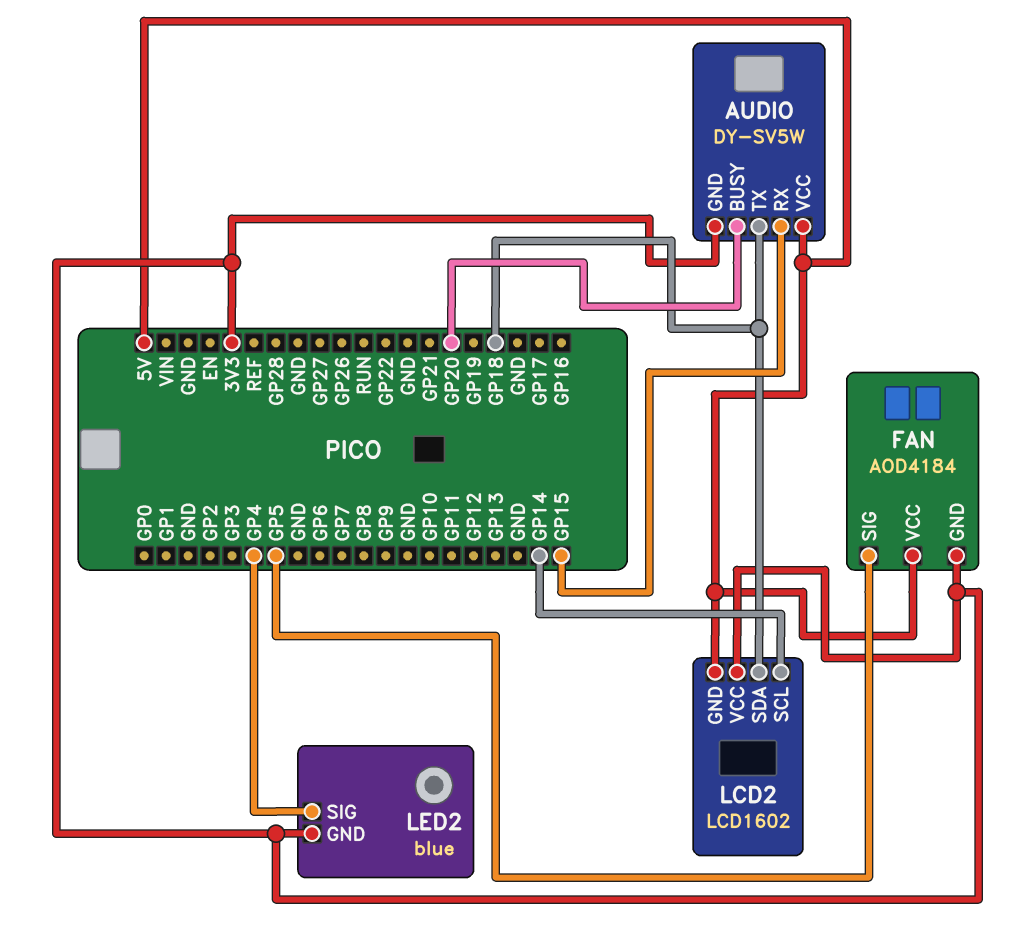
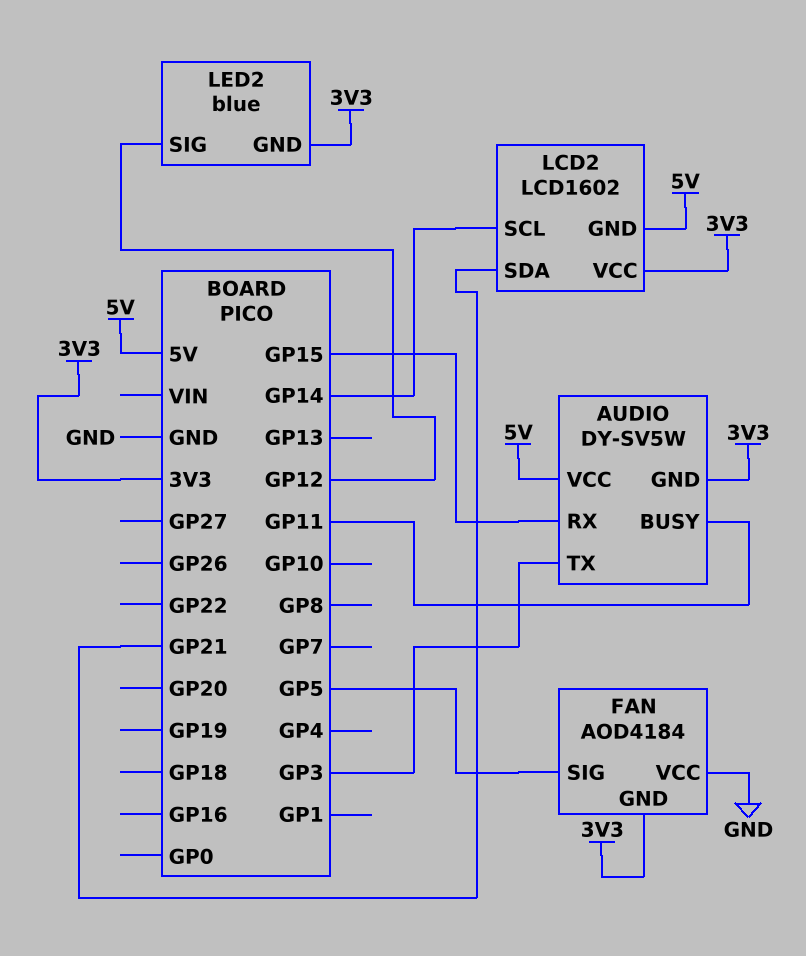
AUDIO pin BUSY: GP20 -> GP11
AUDIO pin TX: GP18 -> GP3
FAN pin VCC: 5V -> GND
LCD2 pin SDA: GP18 -> GP21
LED2 pin SIG: GP4 -> GP12

